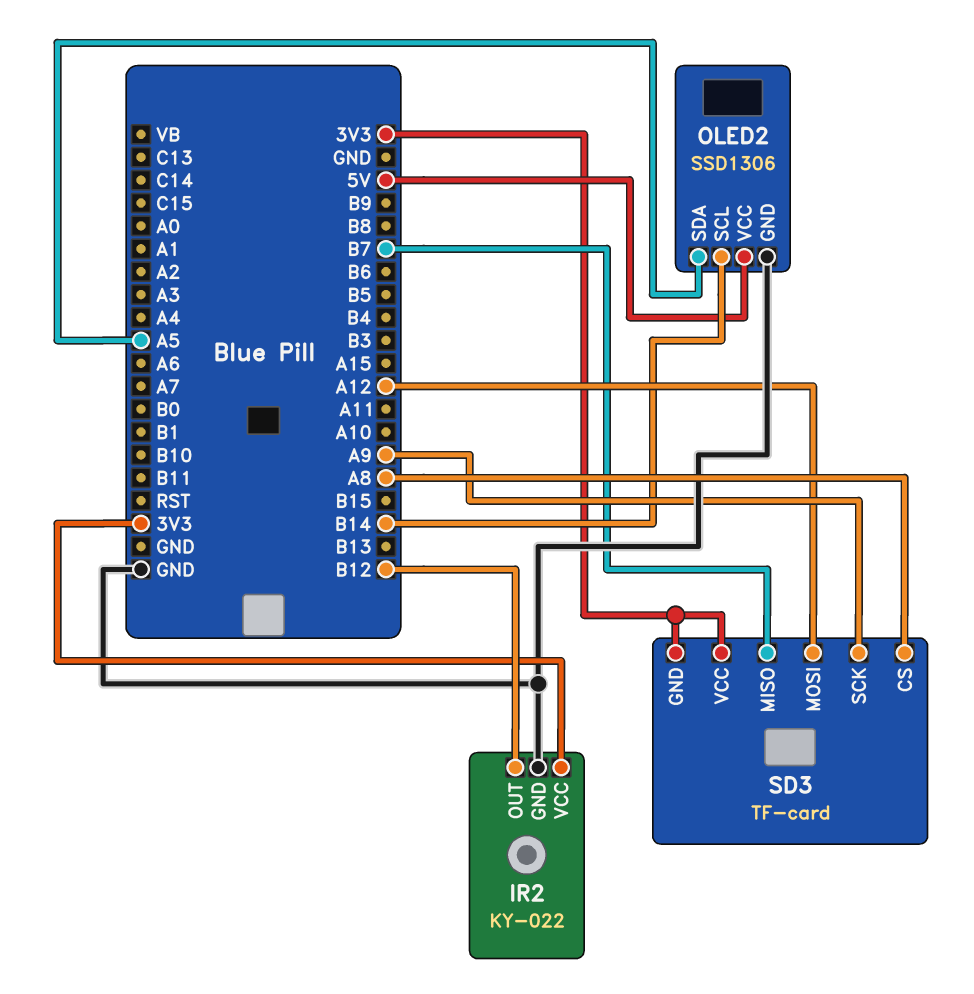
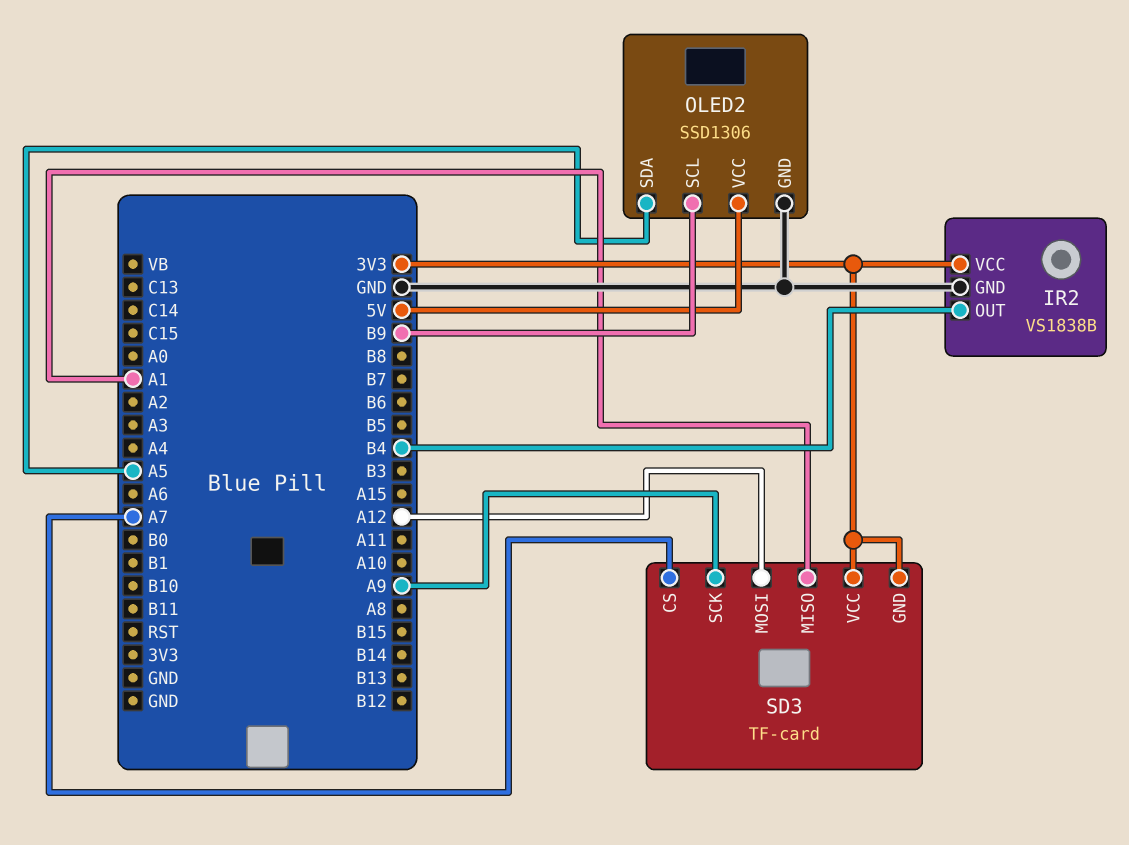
IR2: KY-022 -> VS1838B
IR2 pin OUT: B12 -> B4
OLED2 pin SCL: B14 -> B9
SD3 pin CS: A8 -> A7
SD3 pin MISO: B7 -> A1

